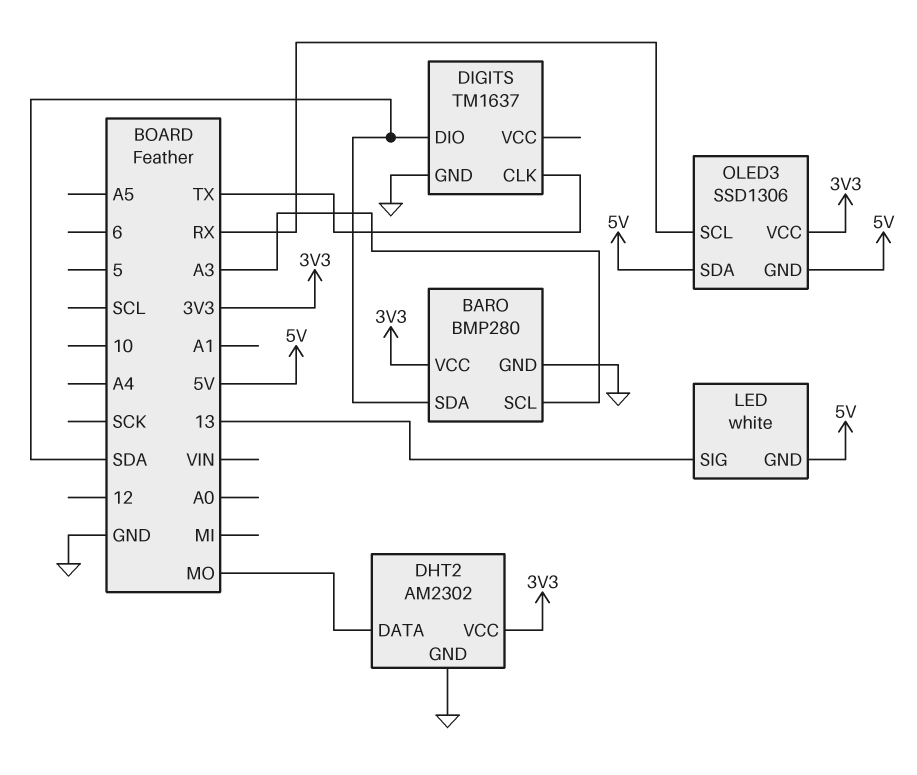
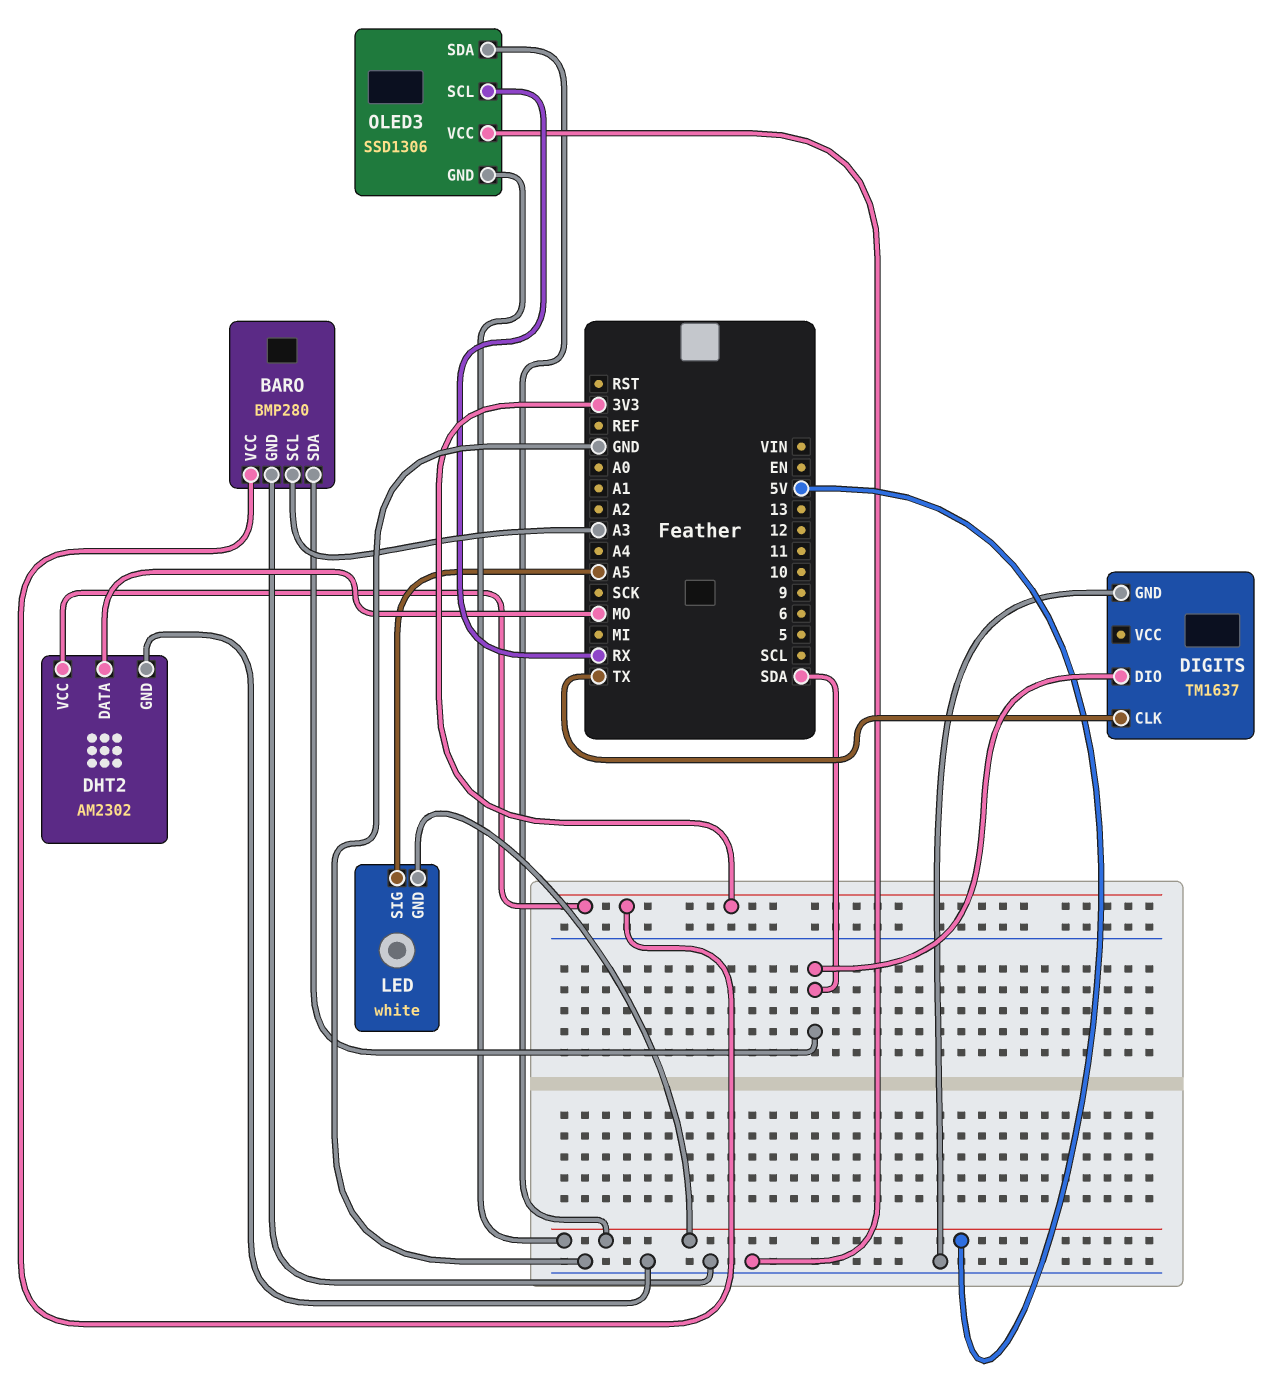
LED pin SIG: 13 -> A5
OLED3 pin VCC: 3V3 -> GND

